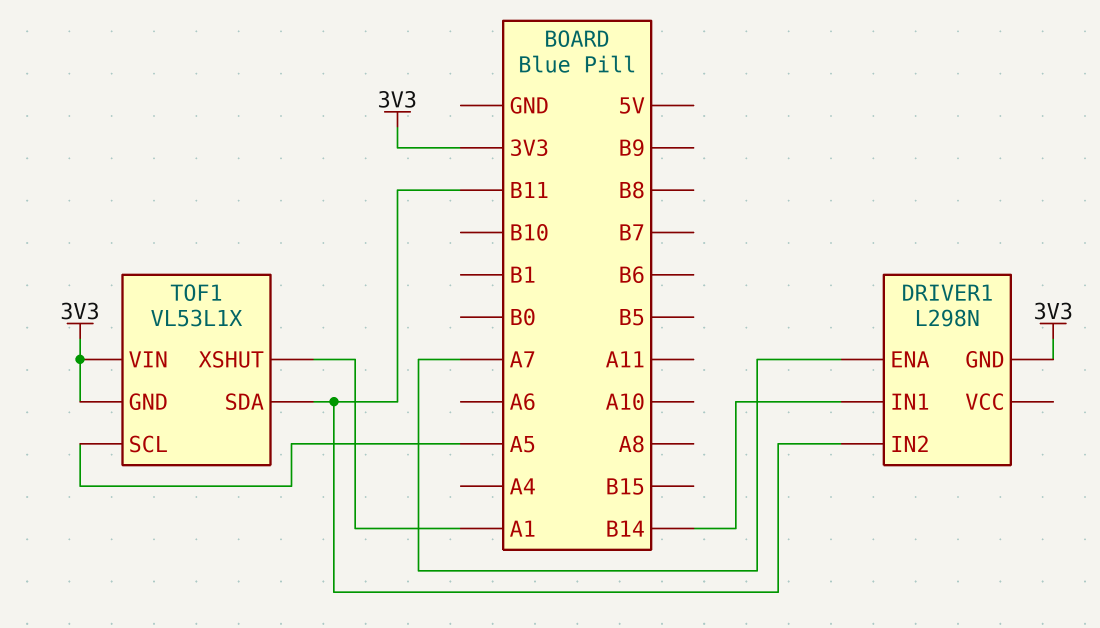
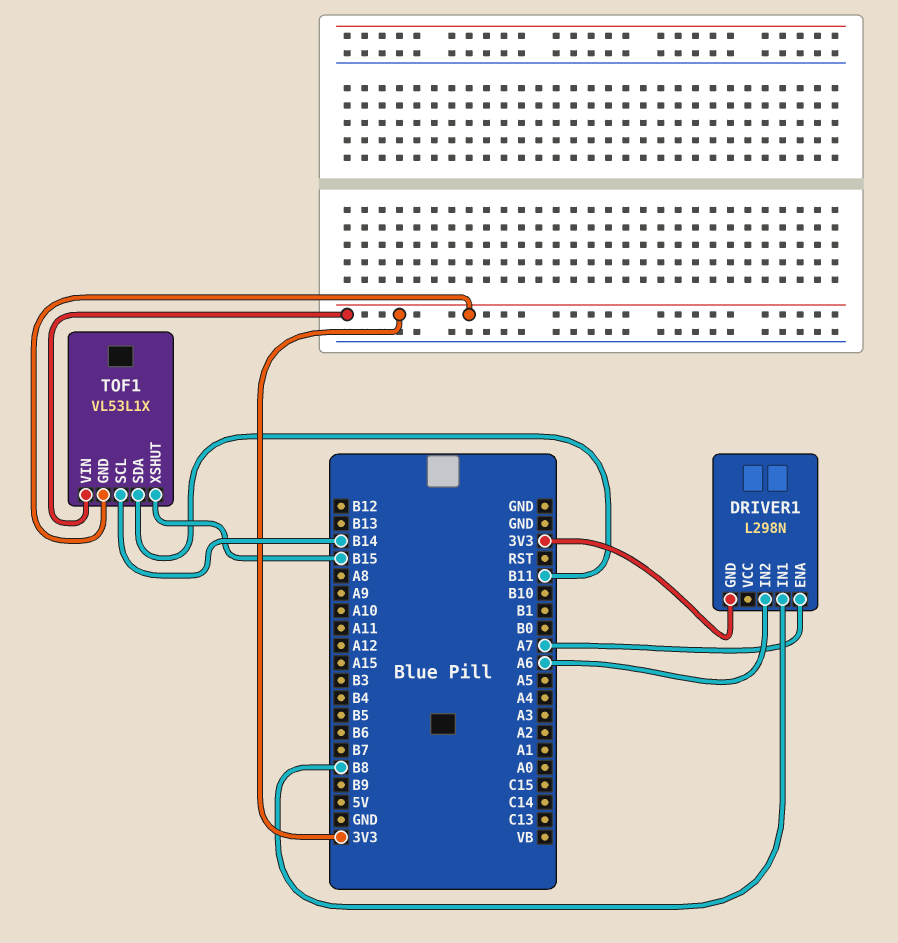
DRIVER1 pin IN1: B14 -> B8
DRIVER1 pin IN2: B11 -> A6
TOF1 pin SCL: A5 -> B14
TOF1 pin XSHUT: A1 -> B15

